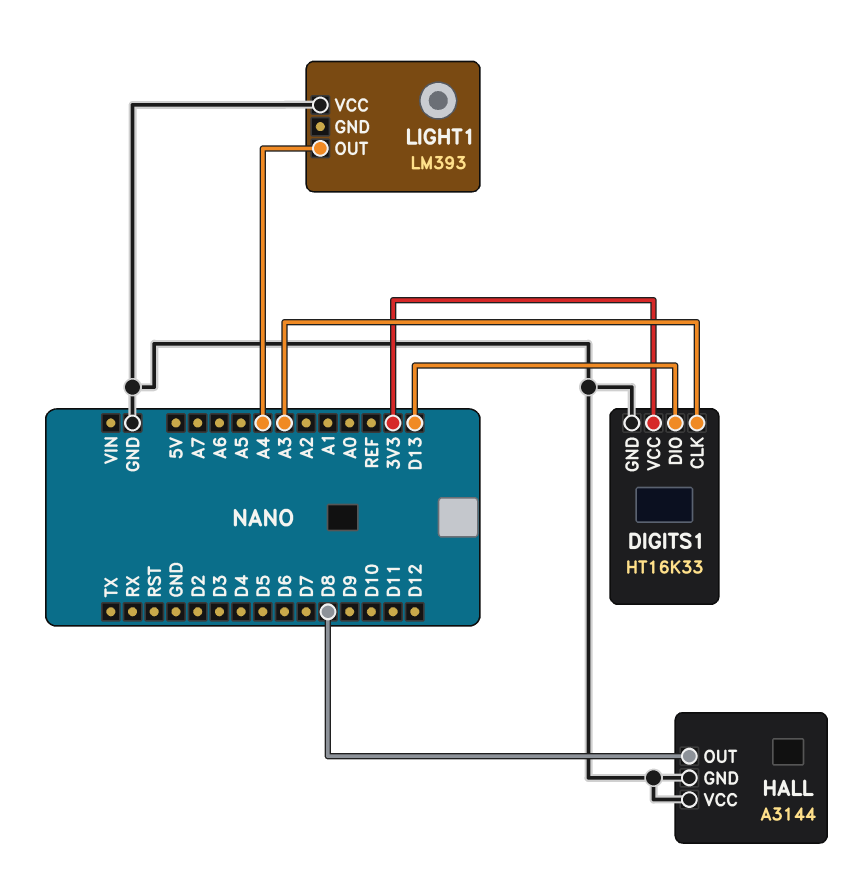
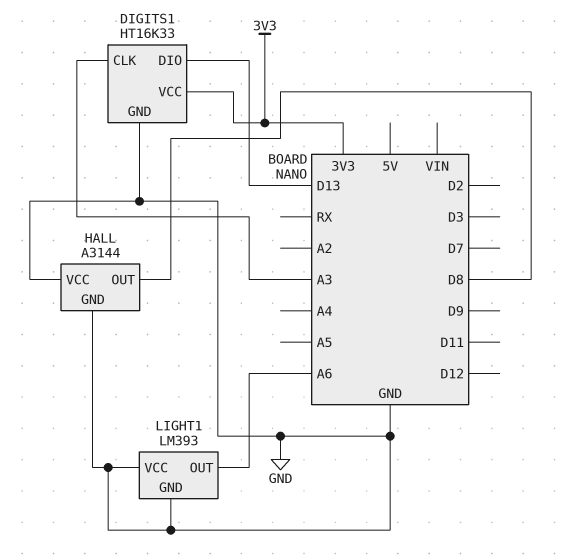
LIGHT1 pin GND: none -> GND
LIGHT1 pin OUT: A4 -> A6

